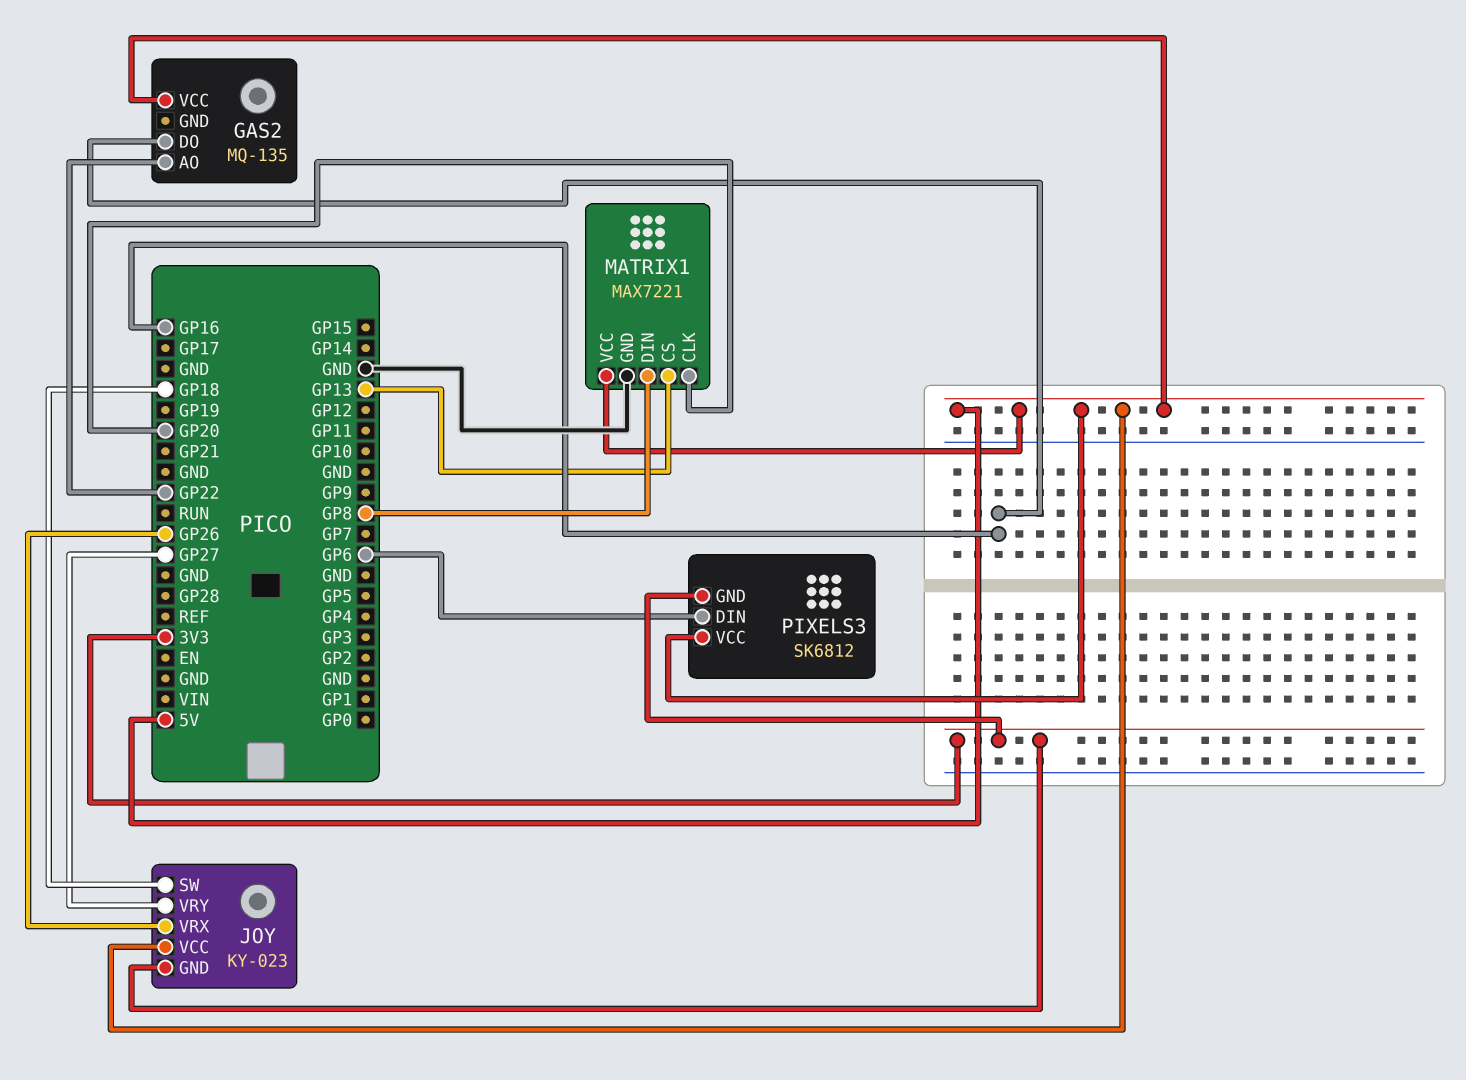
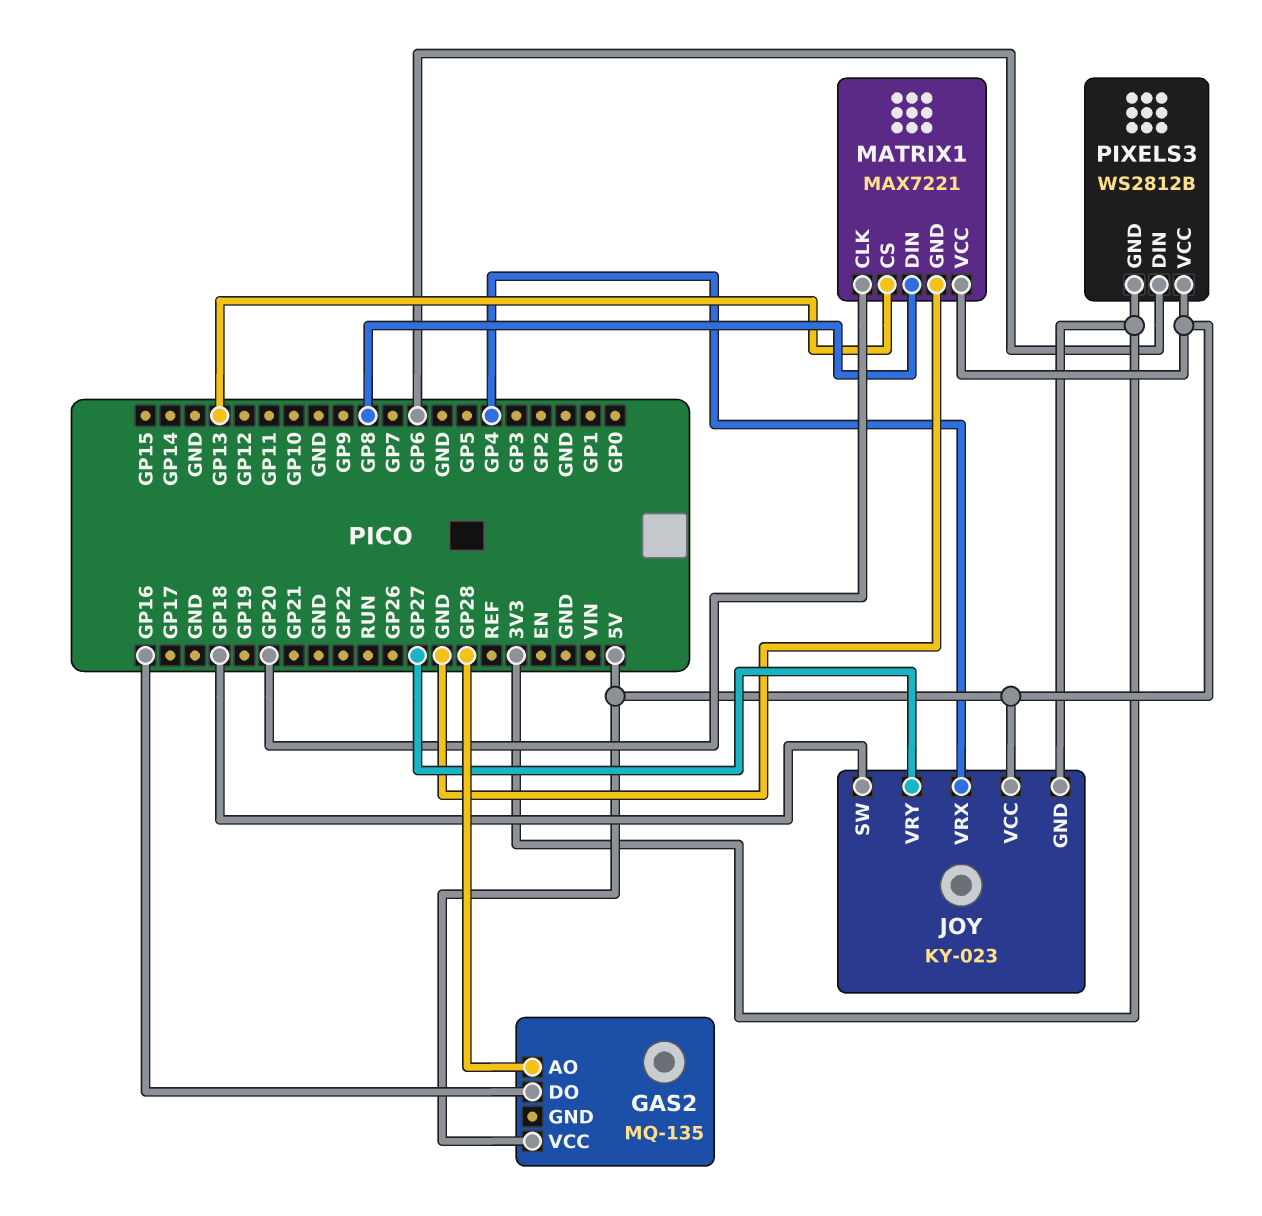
GAS2 pin AO: GP22 -> GP28
JOY pin VRX: GP26 -> GP4
PIXELS3: SK6812 -> WS2812B

